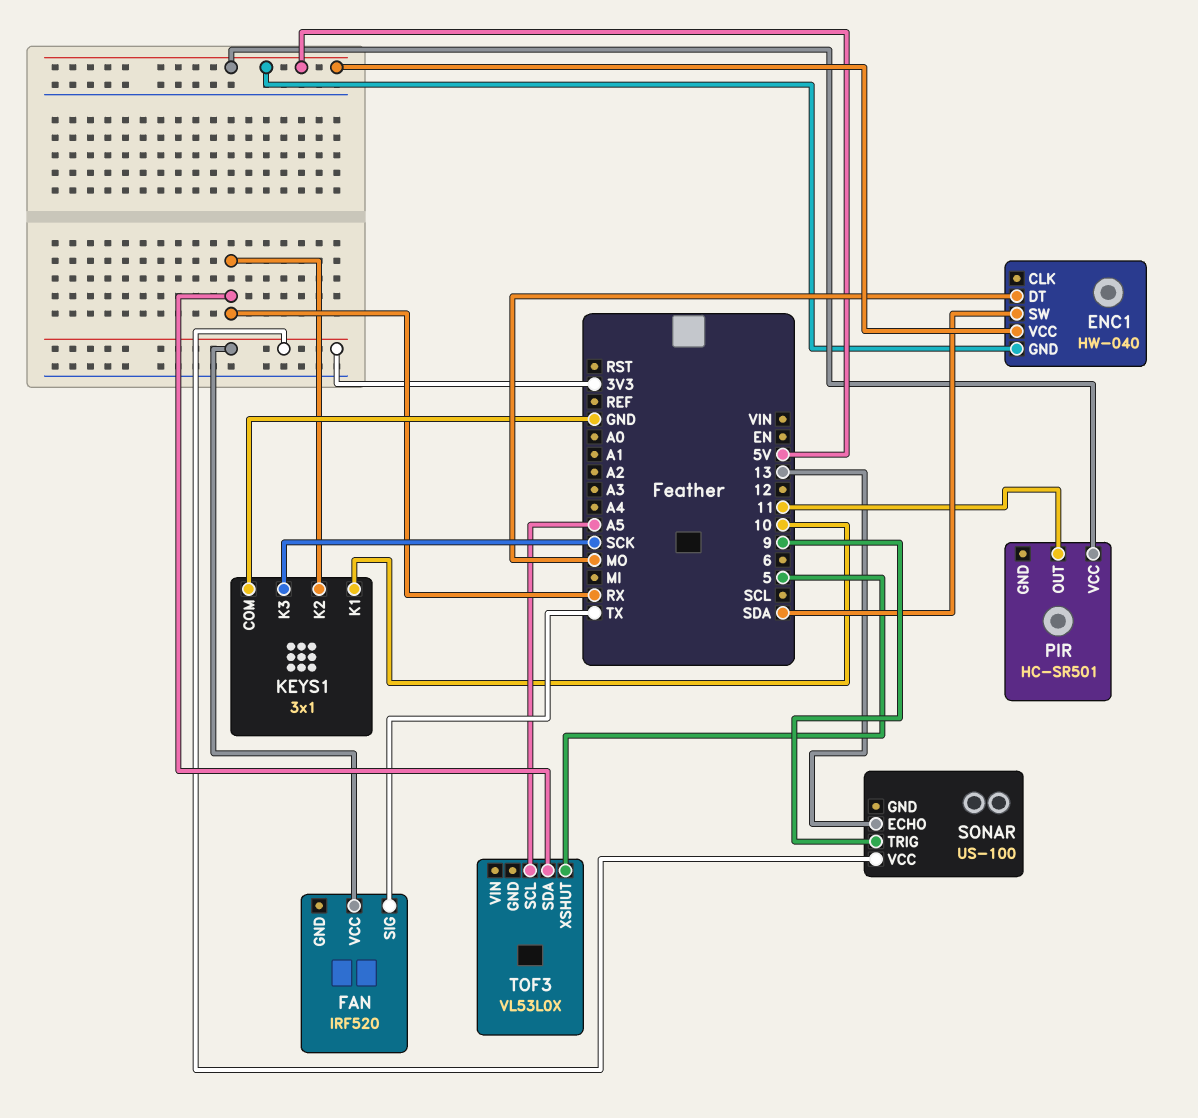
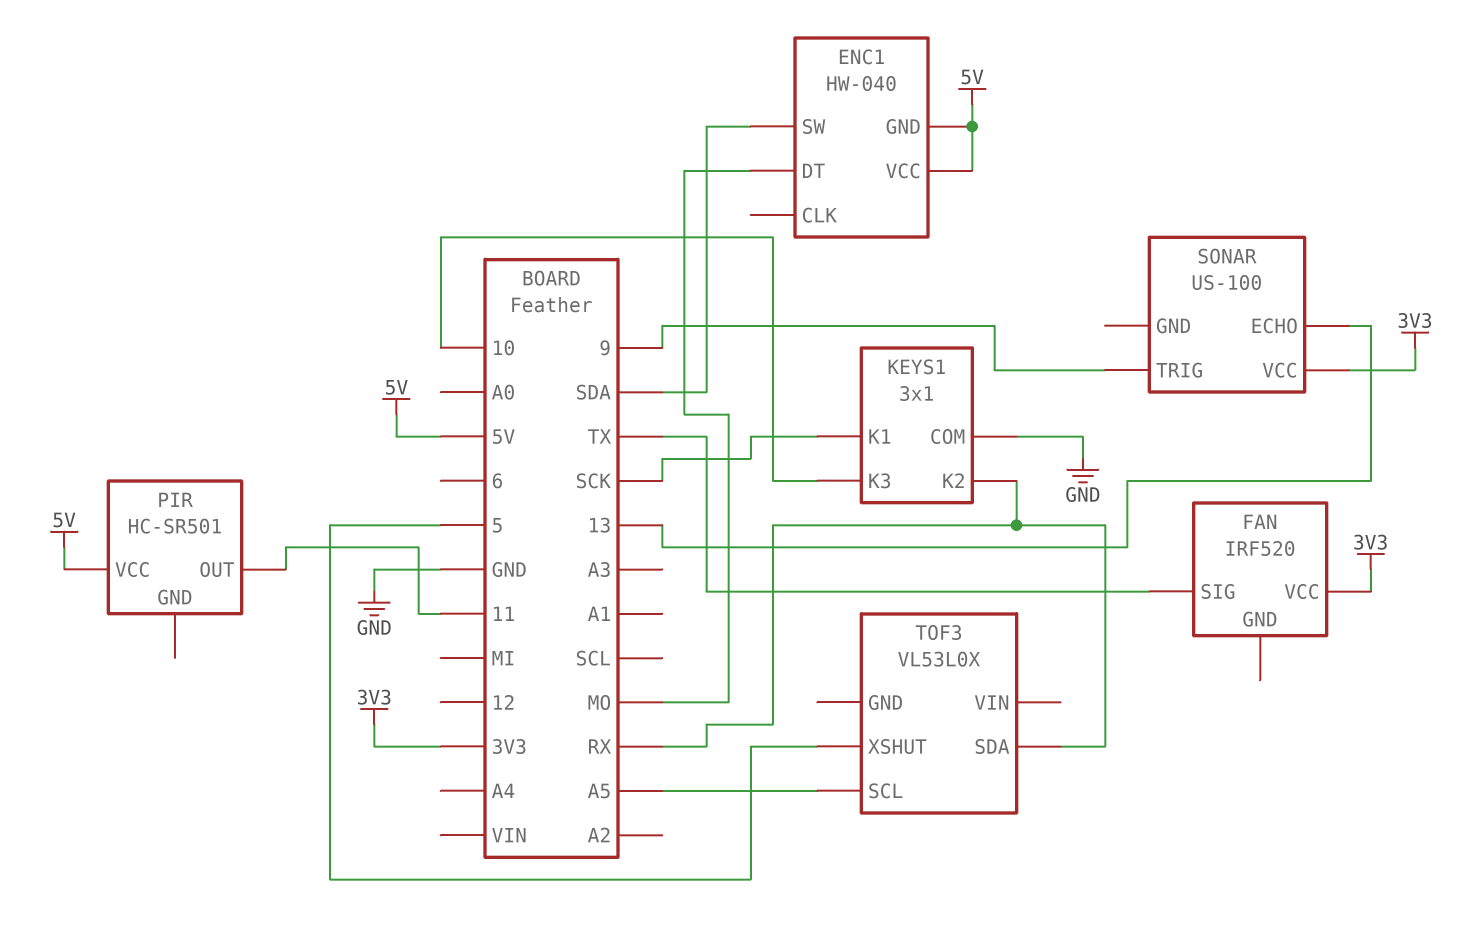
KEYS1 pin K1: 10 -> SCK
KEYS1 pin K3: SCK -> 10

